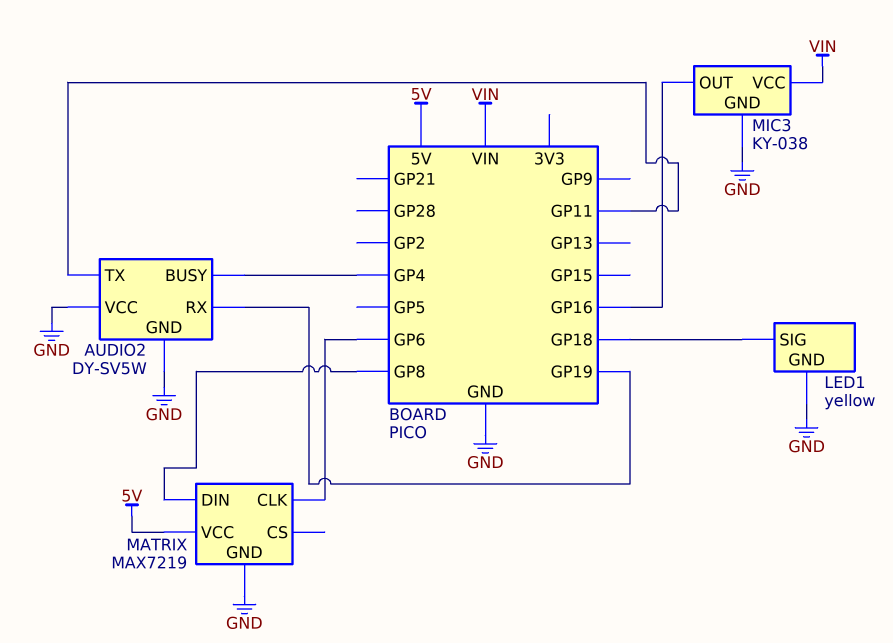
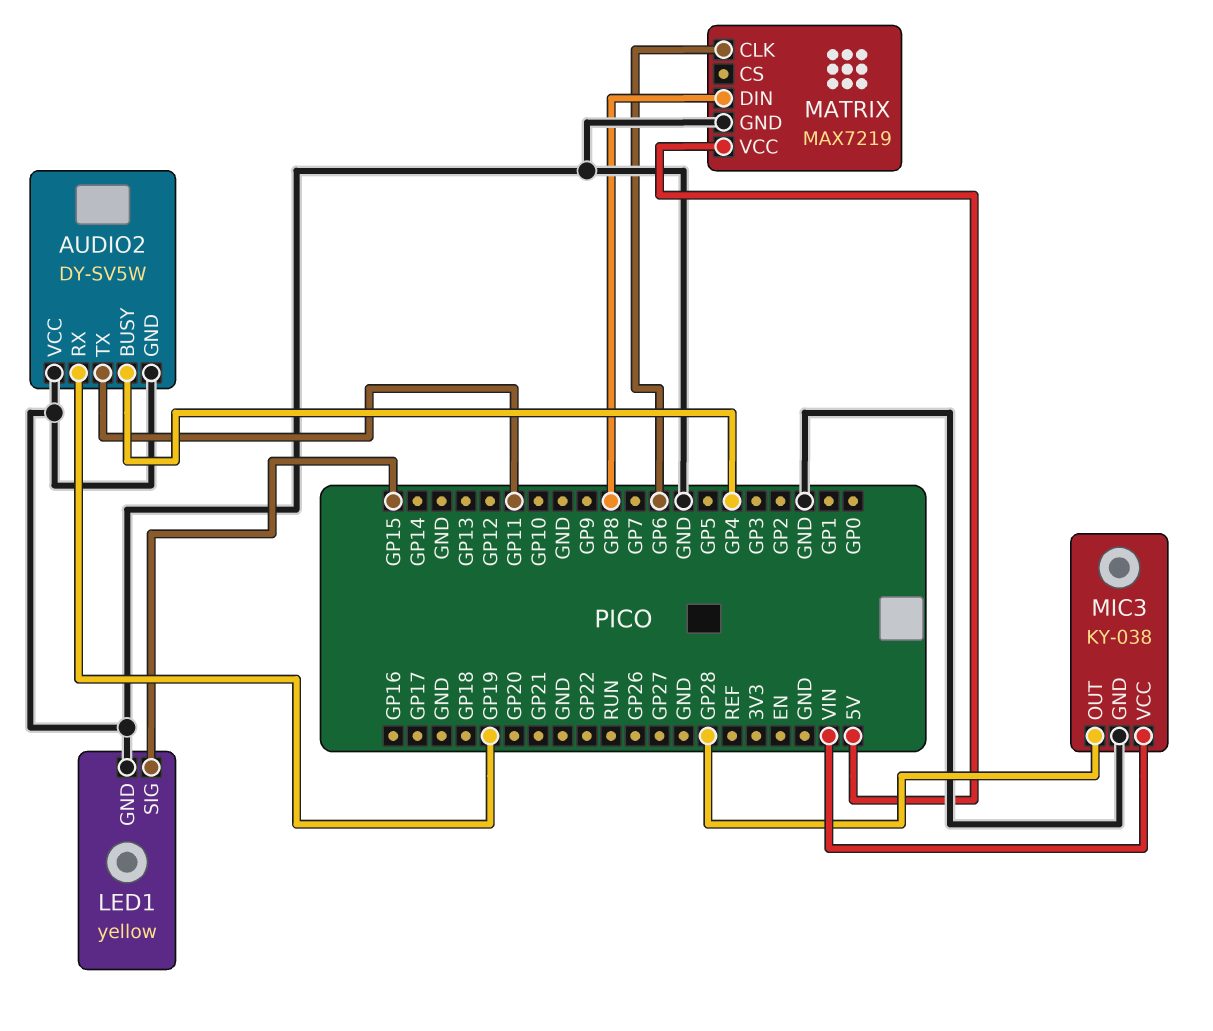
LED1 pin SIG: GP18 -> GP15
MIC3 pin OUT: GP16 -> GP28

